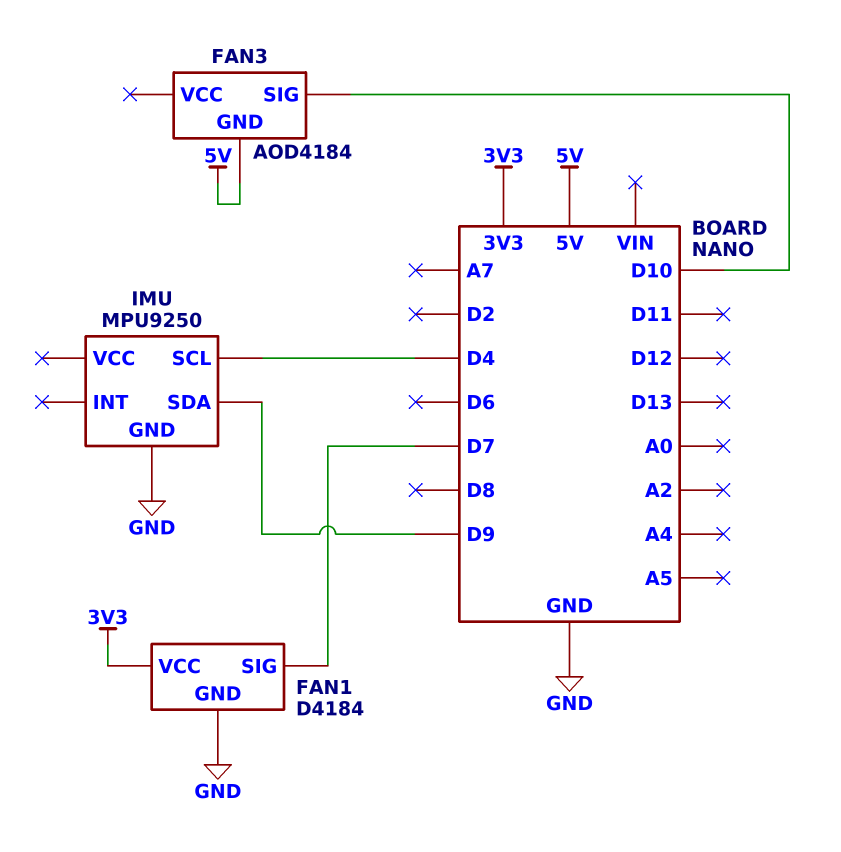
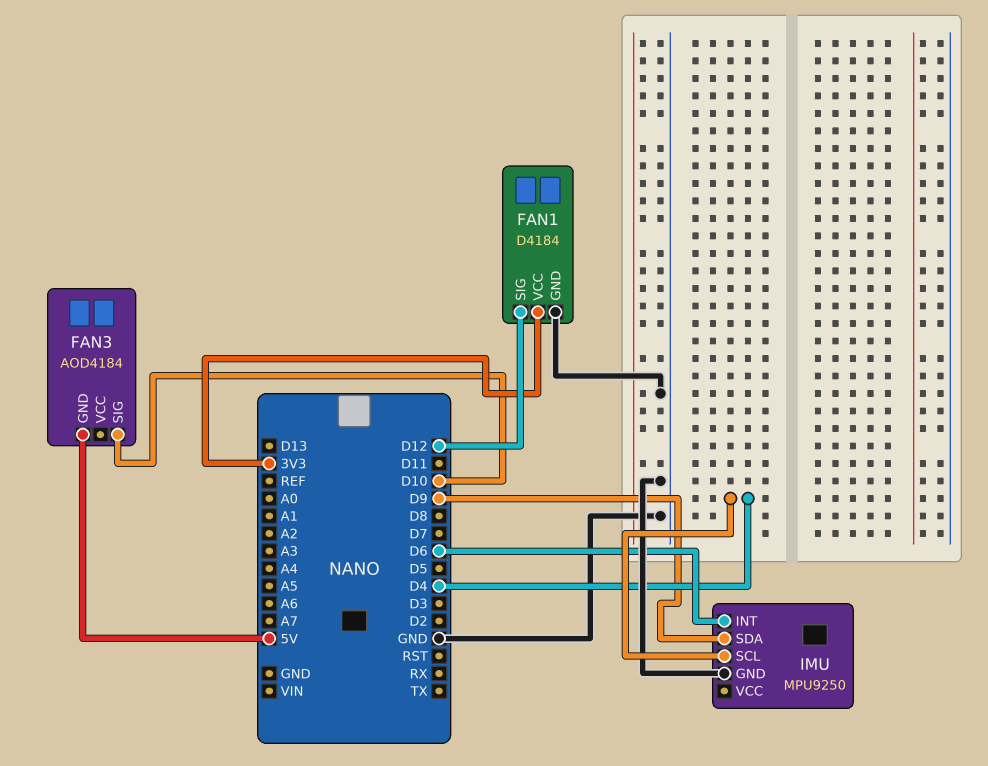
FAN1 pin SIG: D7 -> D12
IMU pin INT: none -> D6

